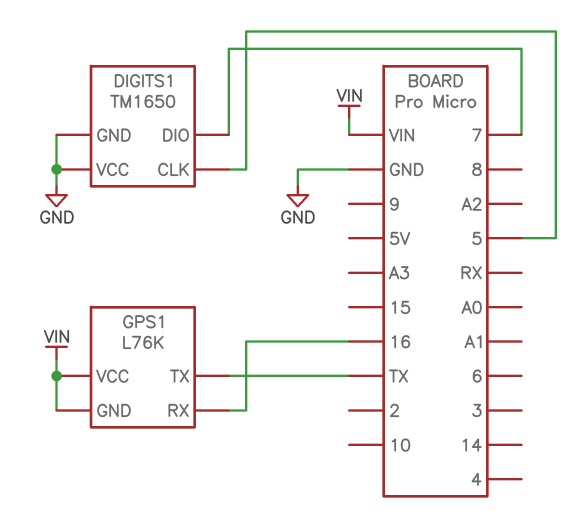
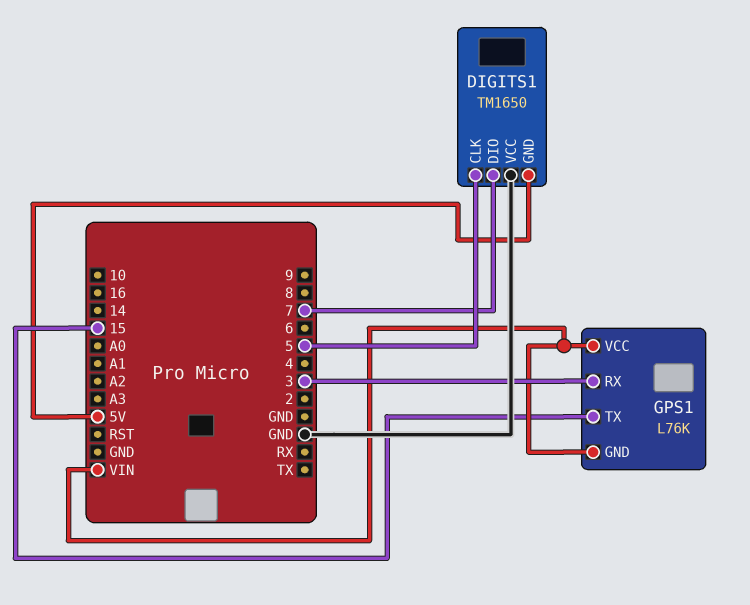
DIGITS1 pin GND: GND -> 5V
GPS1 pin RX: 16 -> 3
GPS1 pin TX: TX -> 15

